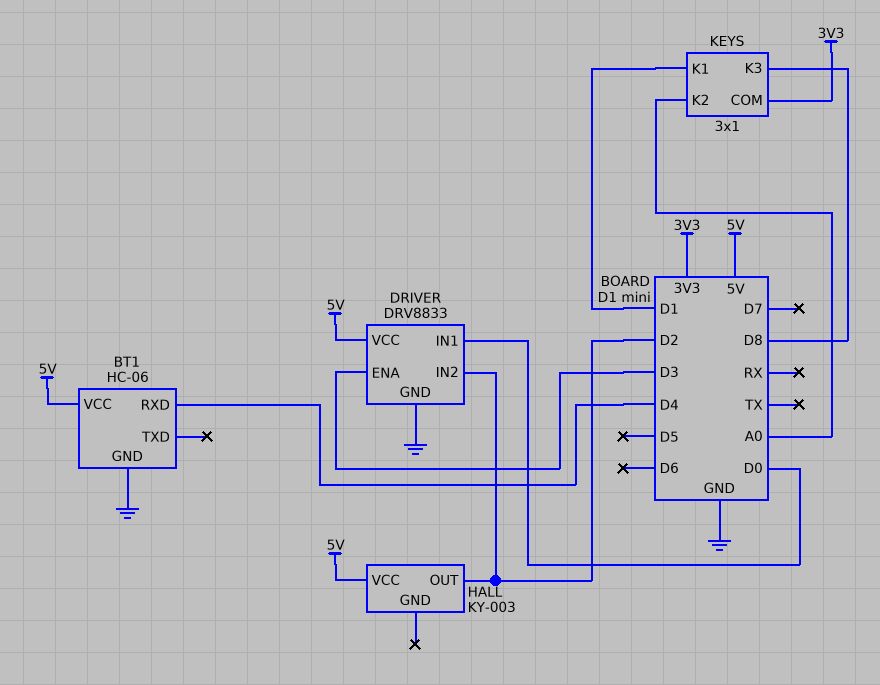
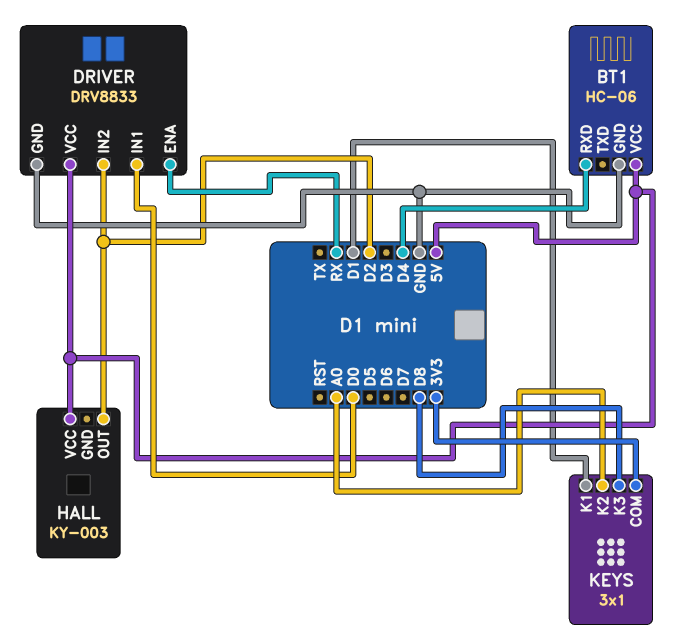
DRIVER pin ENA: D3 -> RX

